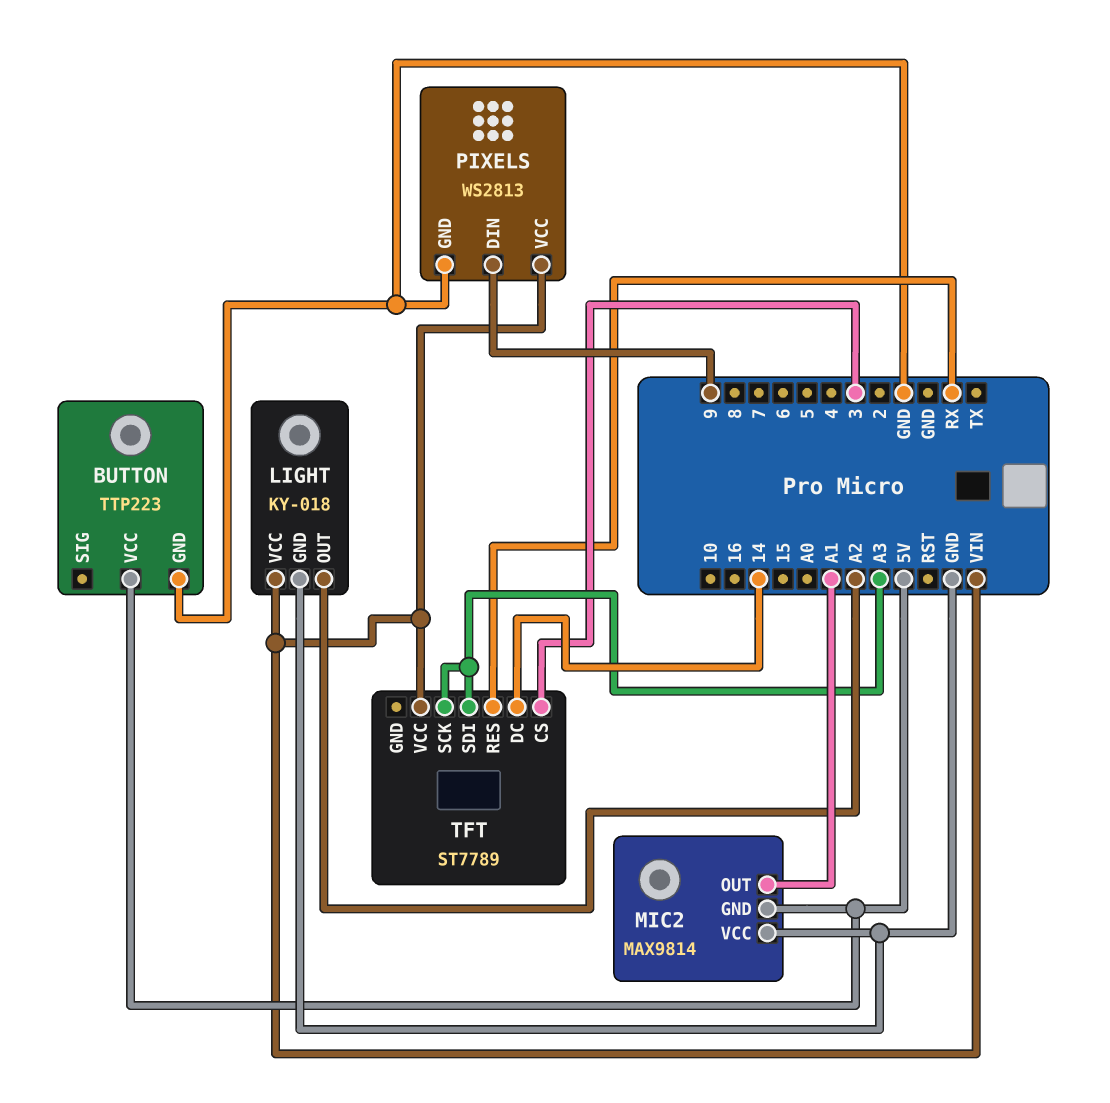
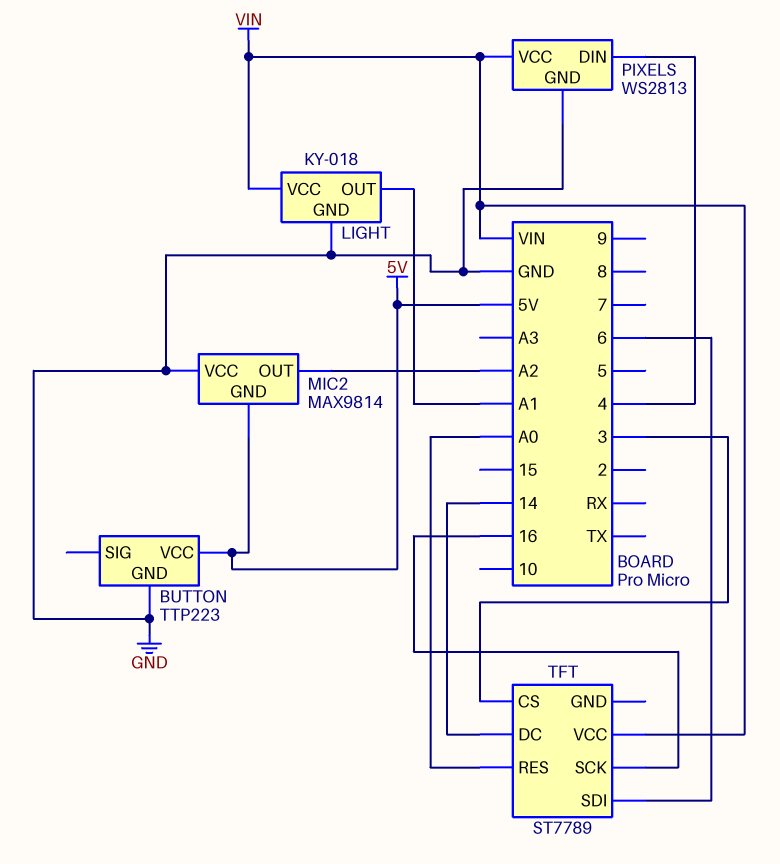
LIGHT pin OUT: A2 -> A1
MIC2 pin OUT: A1 -> A2
PIXELS pin DIN: 9 -> 4
TFT pin RES: RX -> A0
TFT pin SCK: A3 -> 16
TFT pin SDI: A3 -> 6

